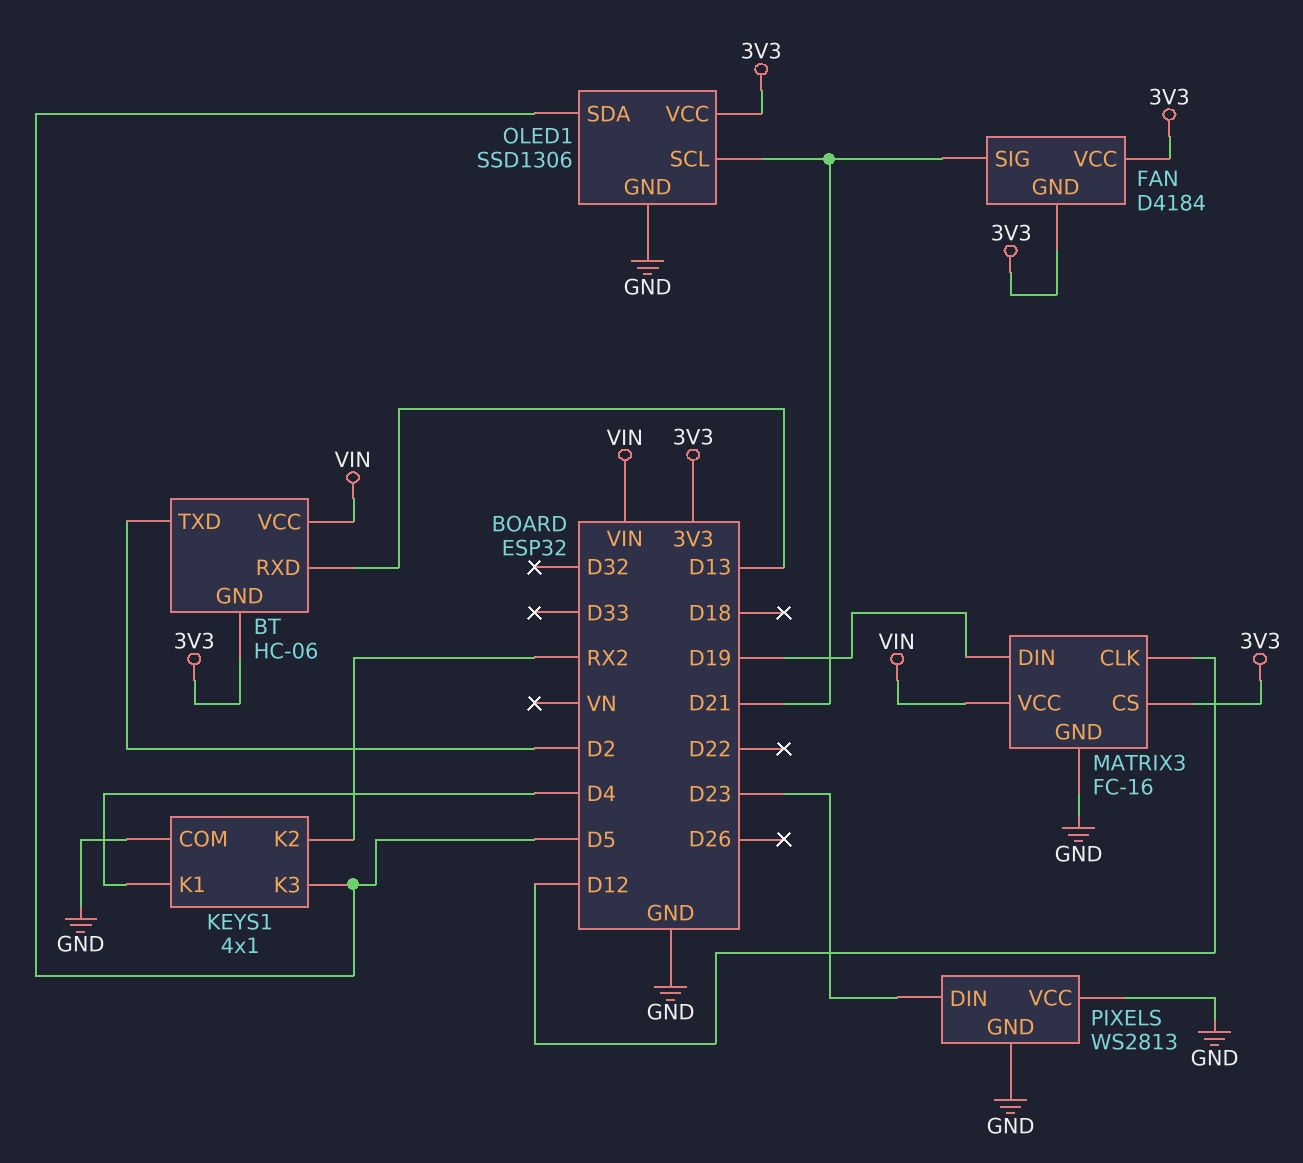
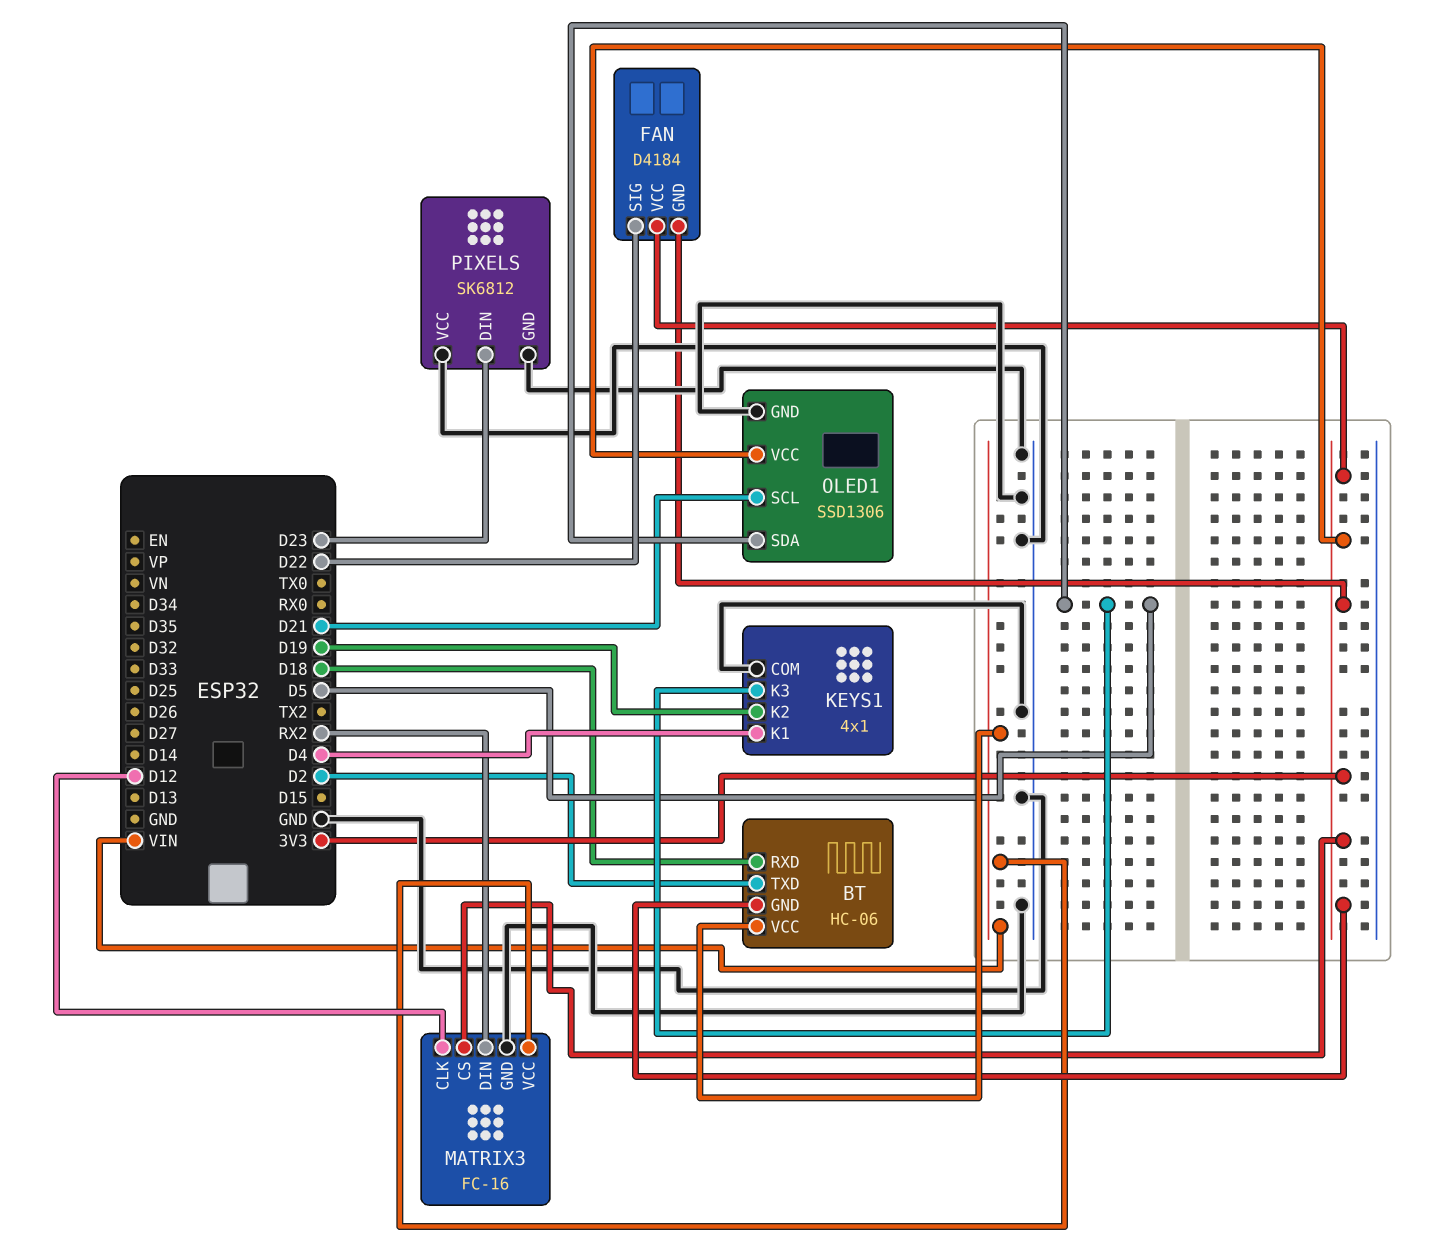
BT pin RXD: D13 -> D18
FAN pin SIG: D21 -> D22
KEYS1 pin K2: RX2 -> D19
MATRIX3 pin DIN: D19 -> RX2
PIXELS: WS2813 -> SK6812

